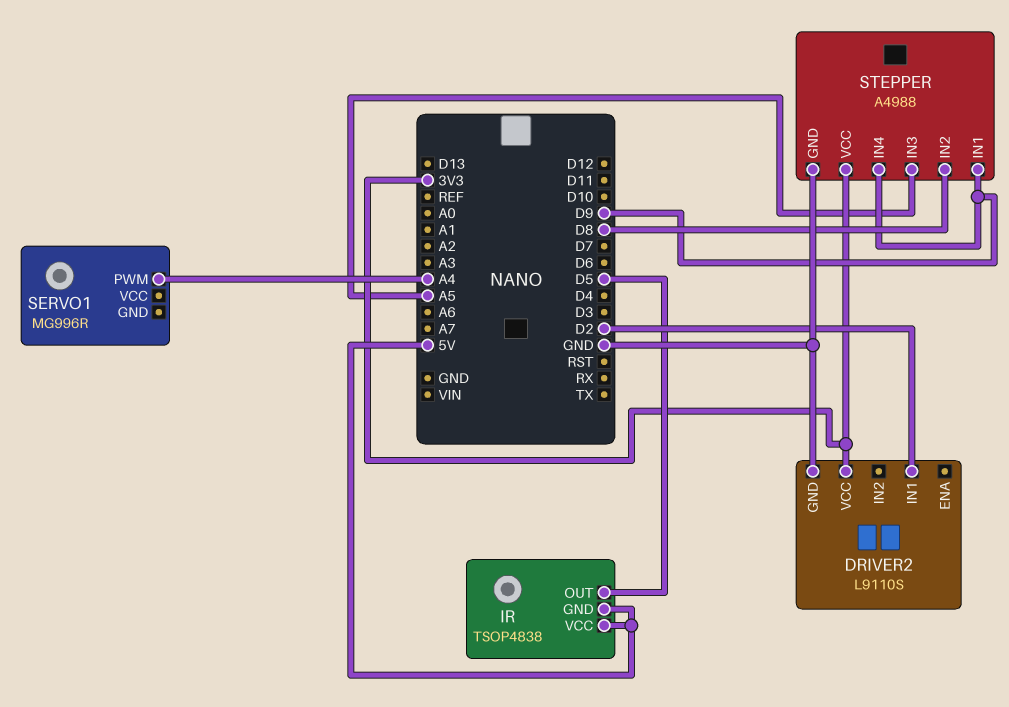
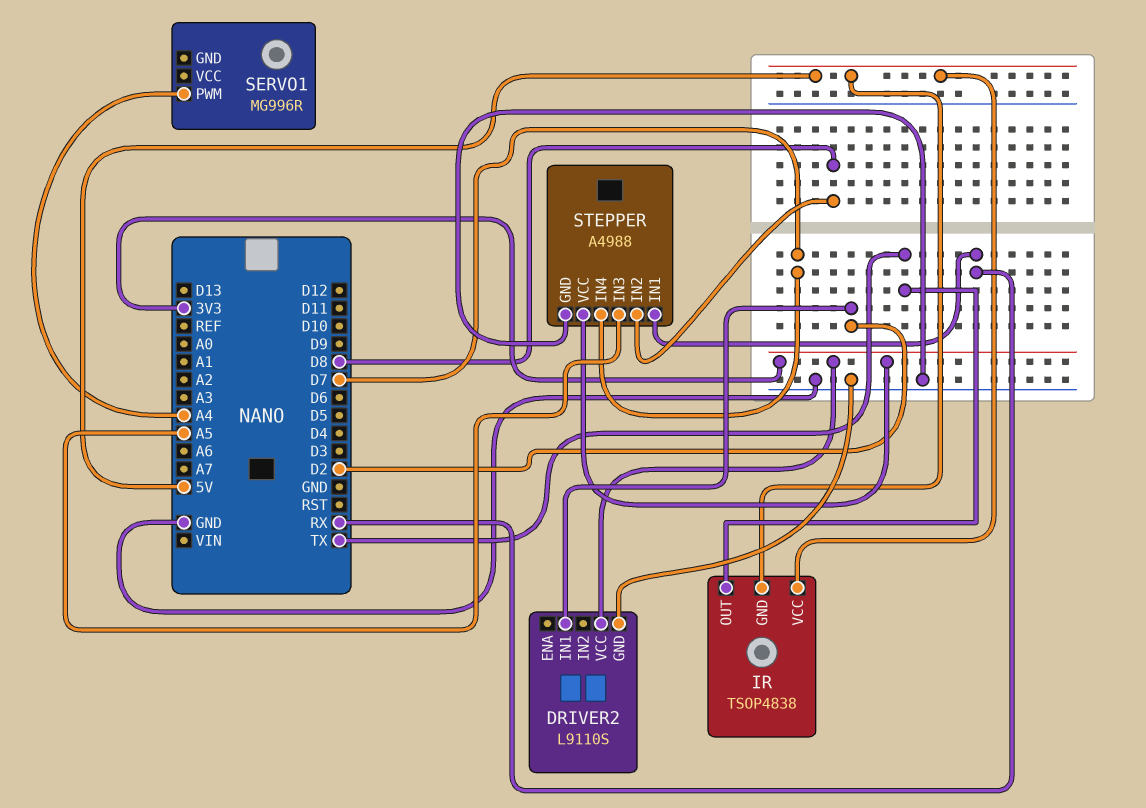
IR pin OUT: D5 -> TX
STEPPER pin IN1: D9 -> RX
STEPPER pin IN4: D9 -> D7

